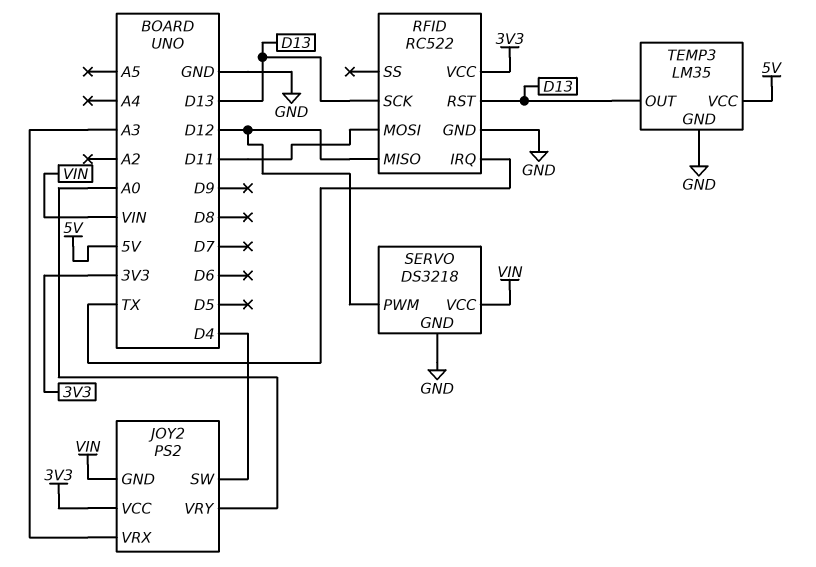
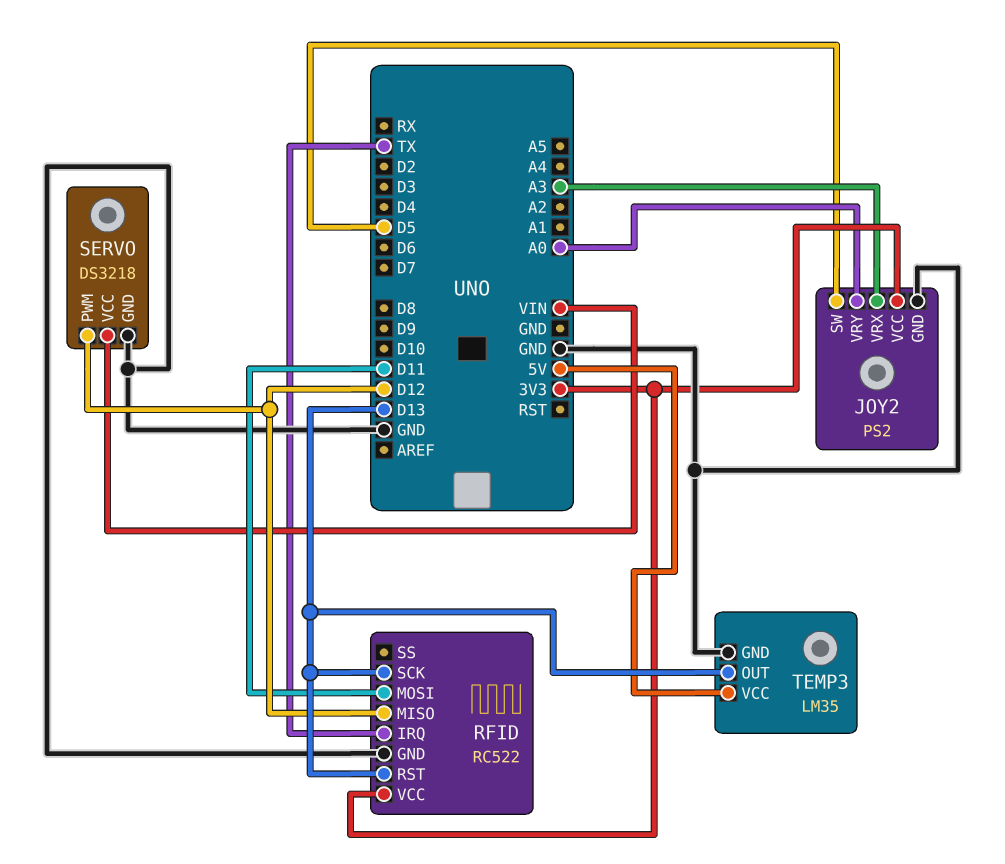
JOY2 pin GND: VIN -> GND
JOY2 pin SW: D4 -> D5

